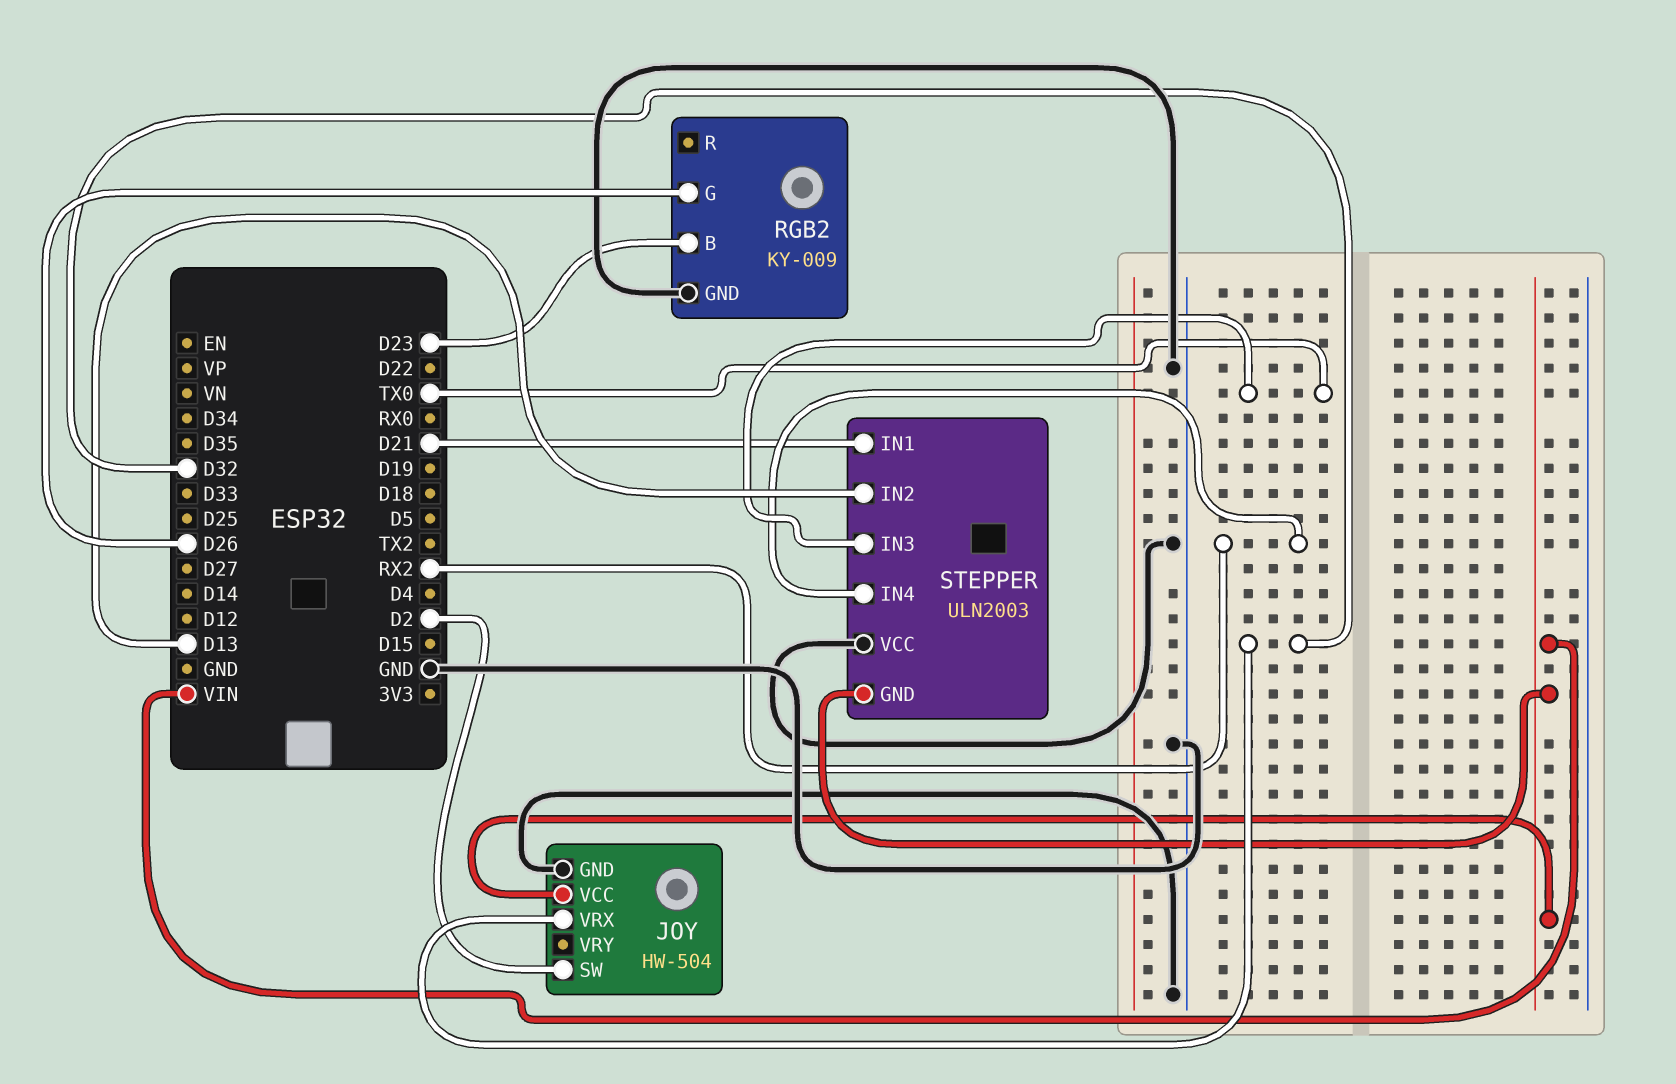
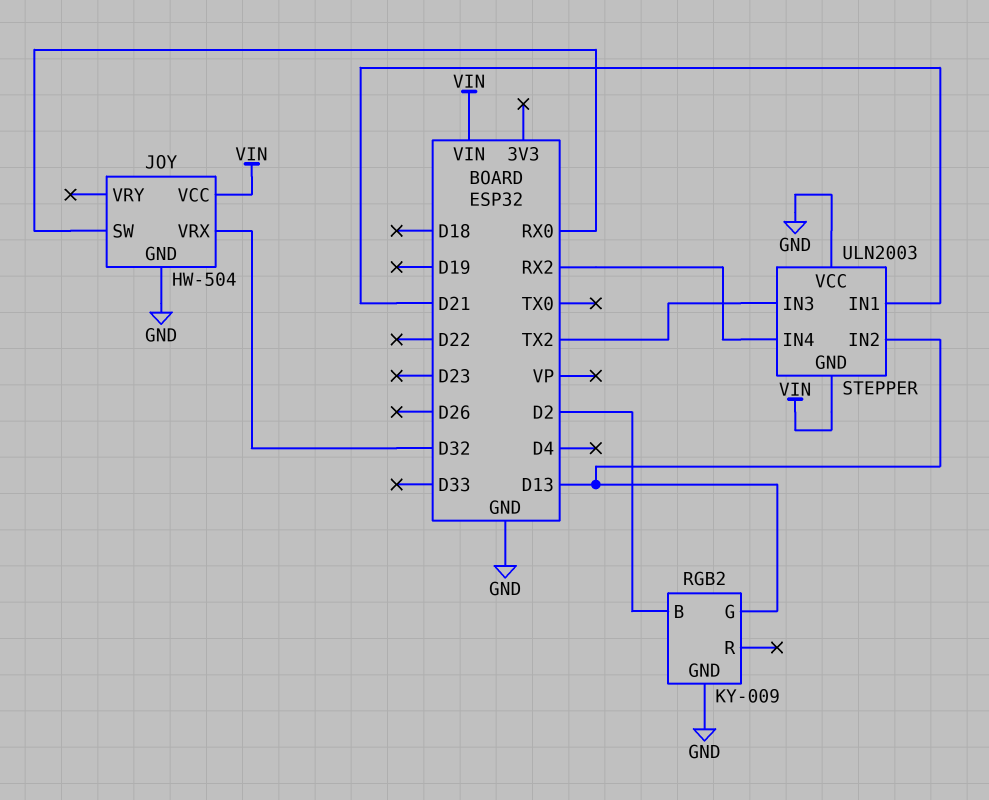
JOY pin SW: D2 -> RX0
RGB2 pin B: D23 -> D2
RGB2 pin G: D26 -> D13
STEPPER pin IN3: TX0 -> TX2

